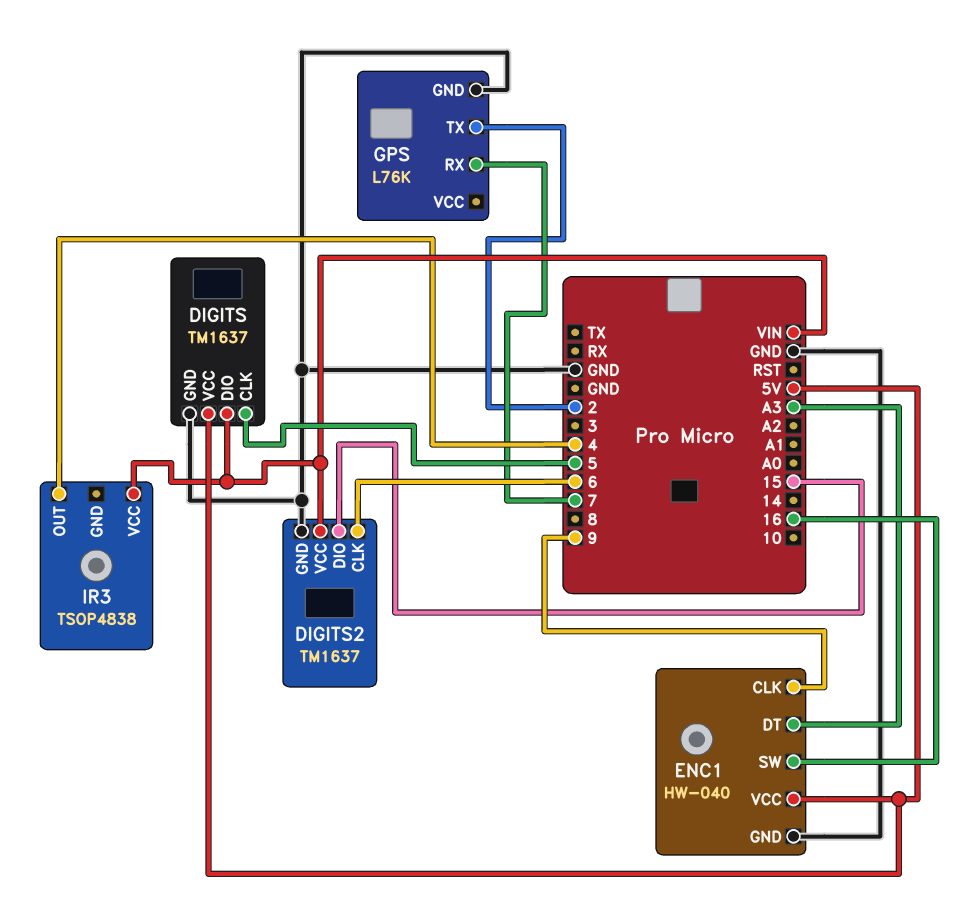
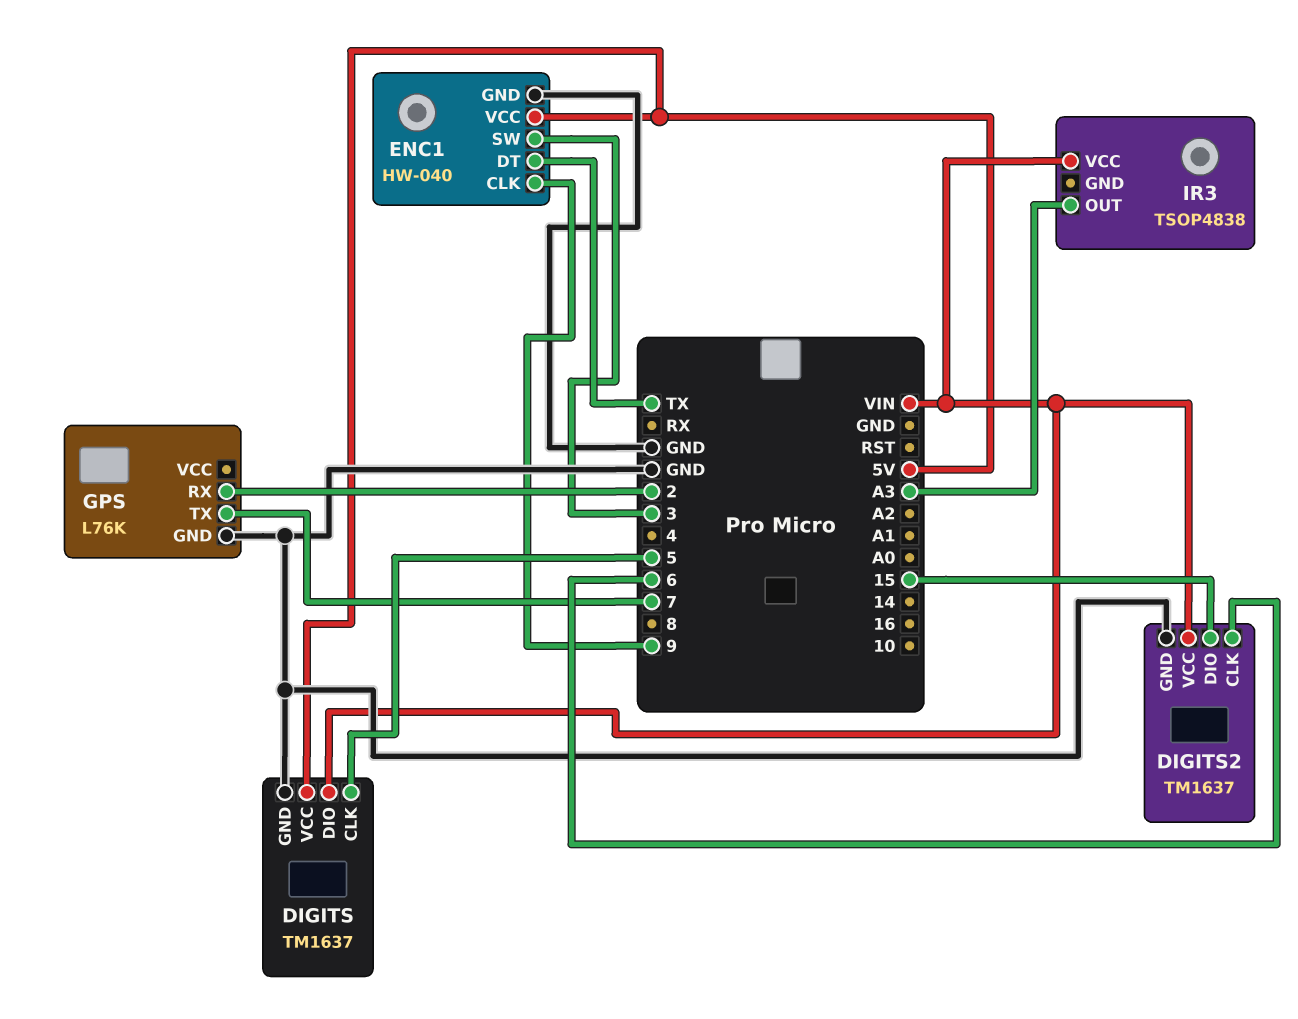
ENC1 pin DT: A3 -> TX
ENC1 pin SW: 16 -> 3
GPS pin RX: 7 -> 2
GPS pin TX: 2 -> 7
IR3 pin OUT: 4 -> A3

